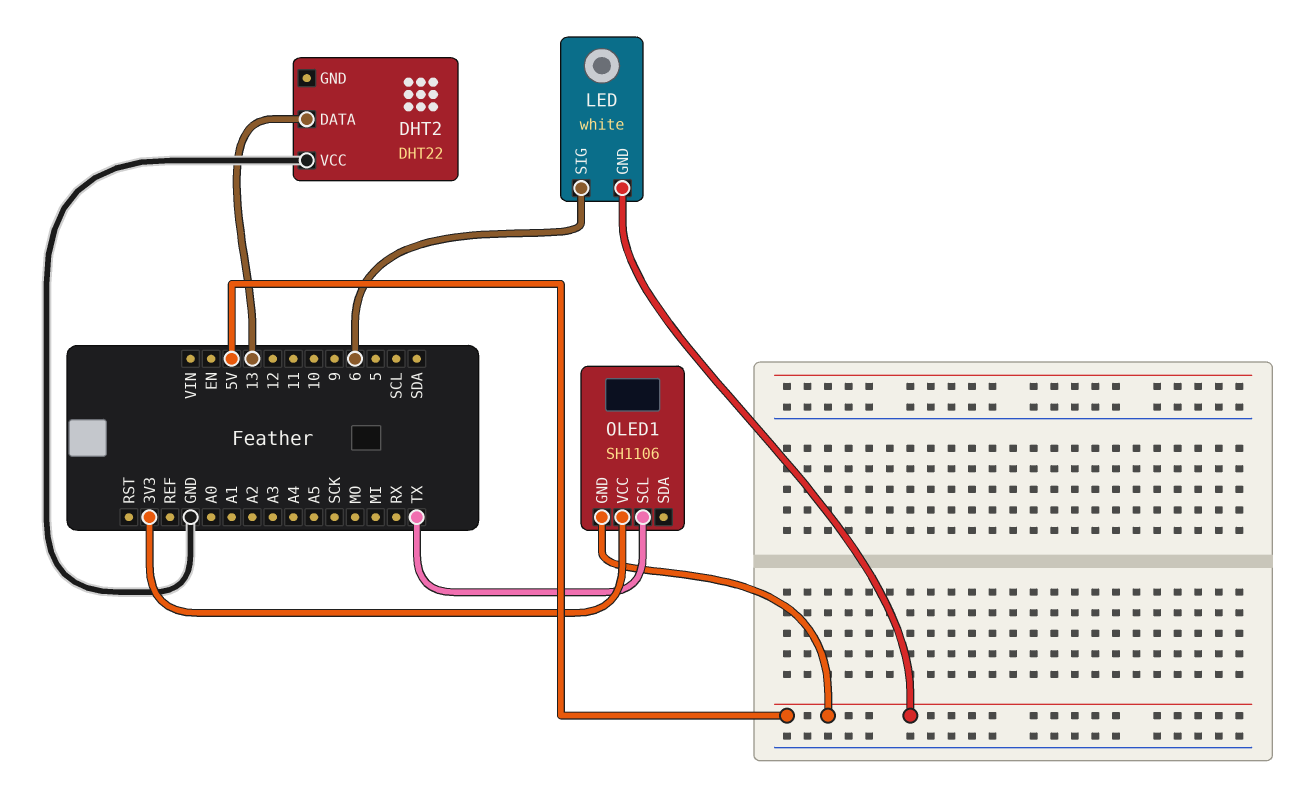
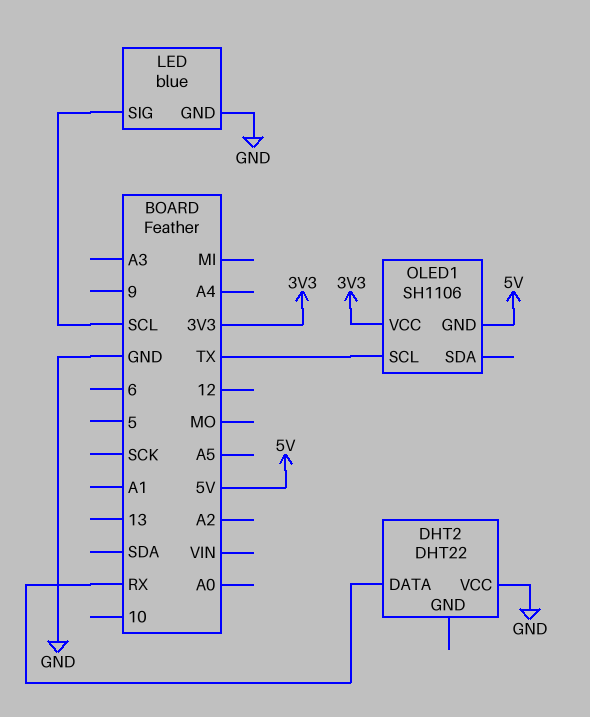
DHT2 pin DATA: 13 -> RX
LED: white -> blue
LED pin GND: 5V -> GND
LED pin SIG: 6 -> SCL

